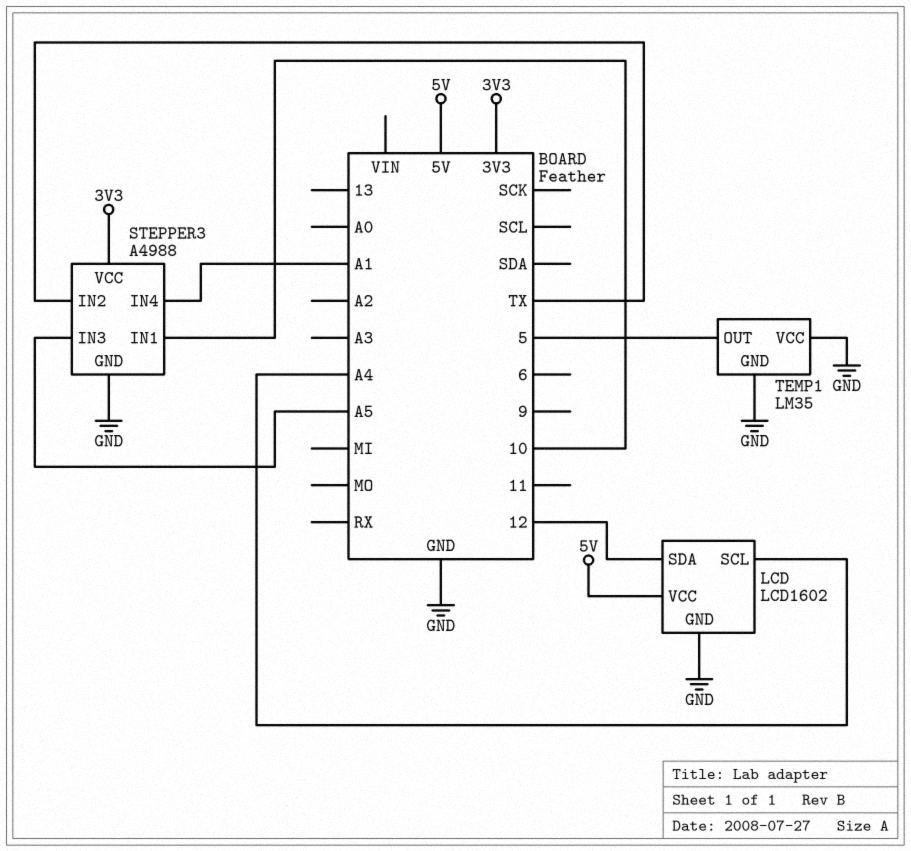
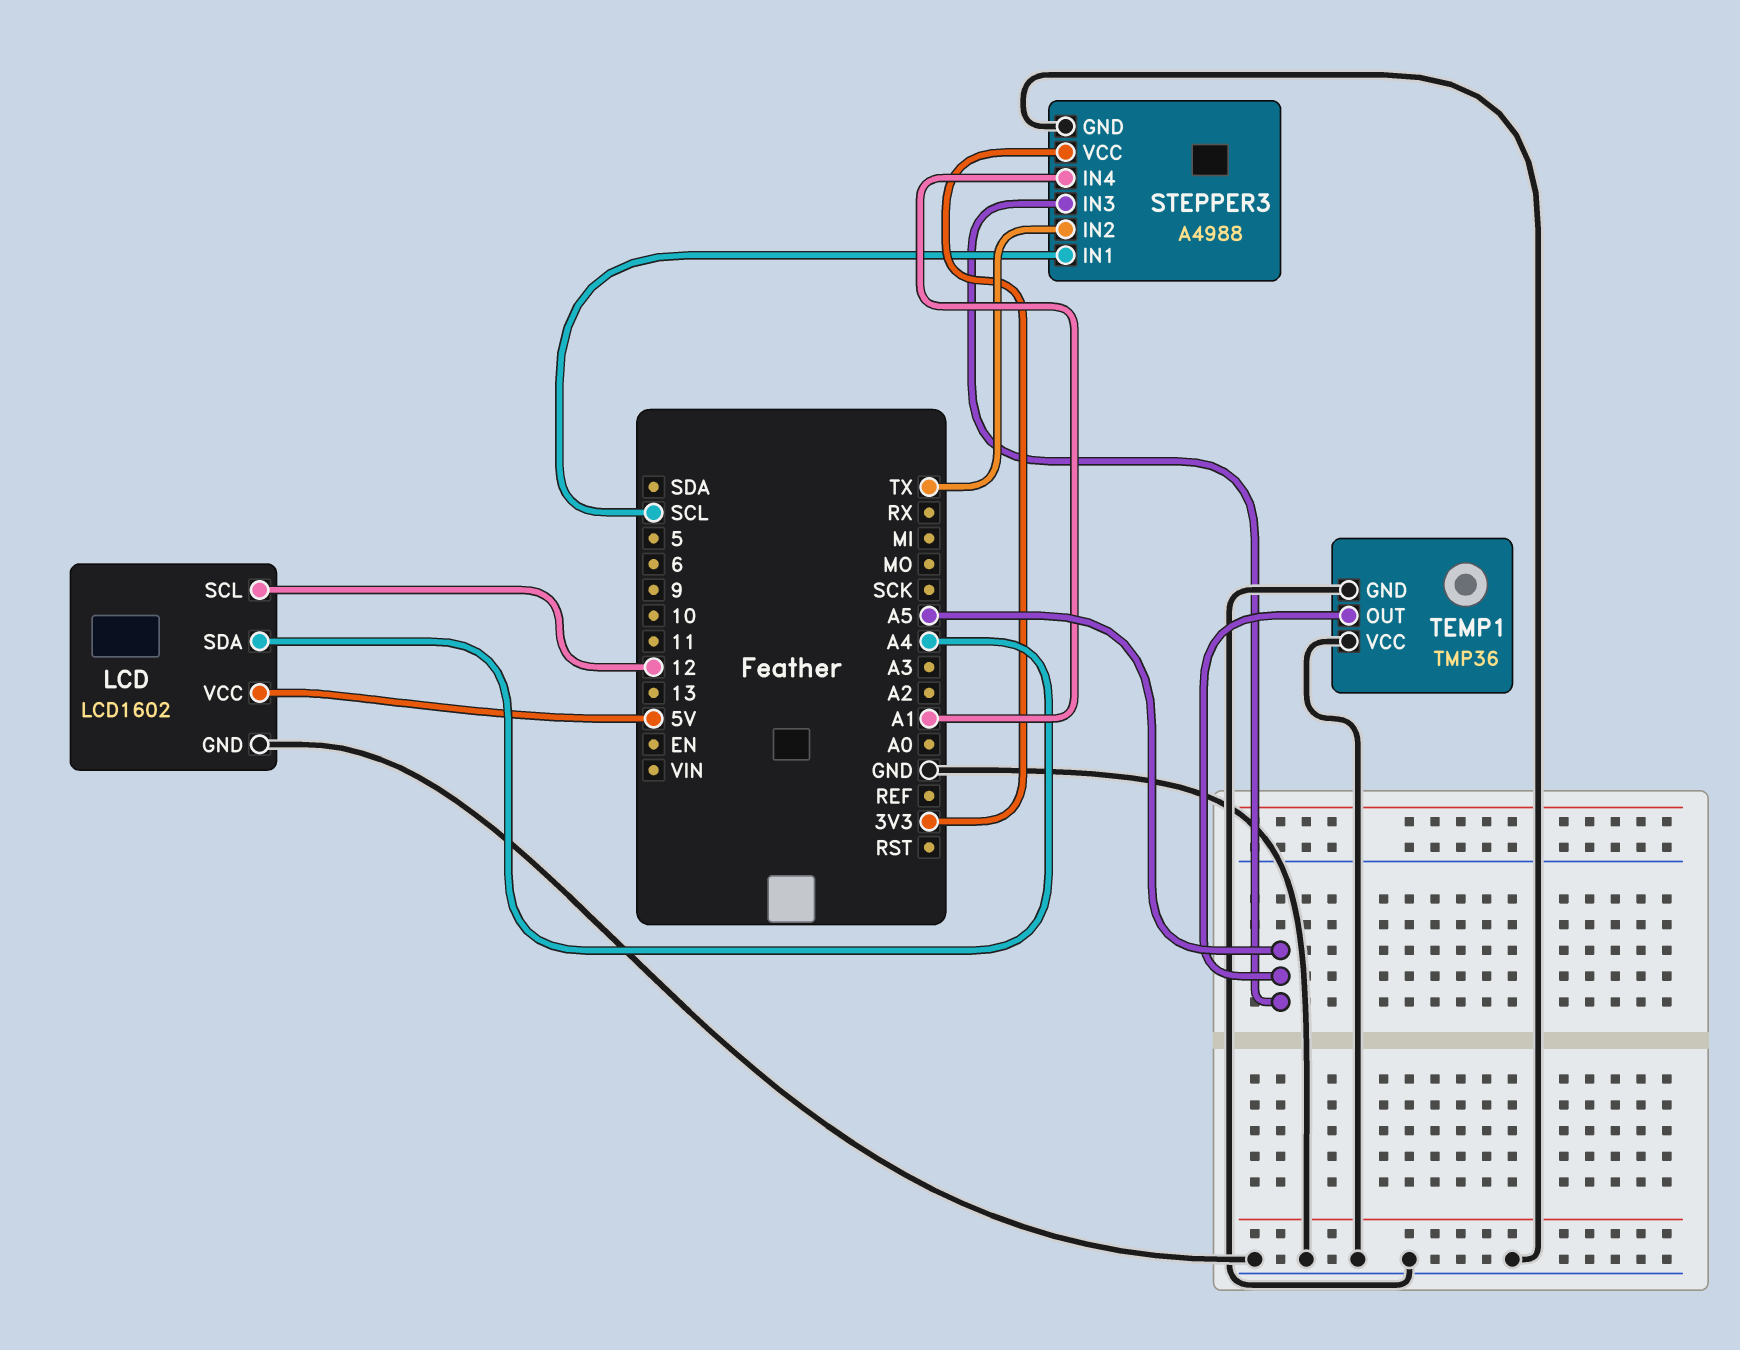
LCD pin SCL: A4 -> 12
LCD pin SDA: 12 -> A4
STEPPER3 pin IN1: 10 -> SCL
TEMP1: LM35 -> TMP36
TEMP1 pin OUT: 5 -> A5

